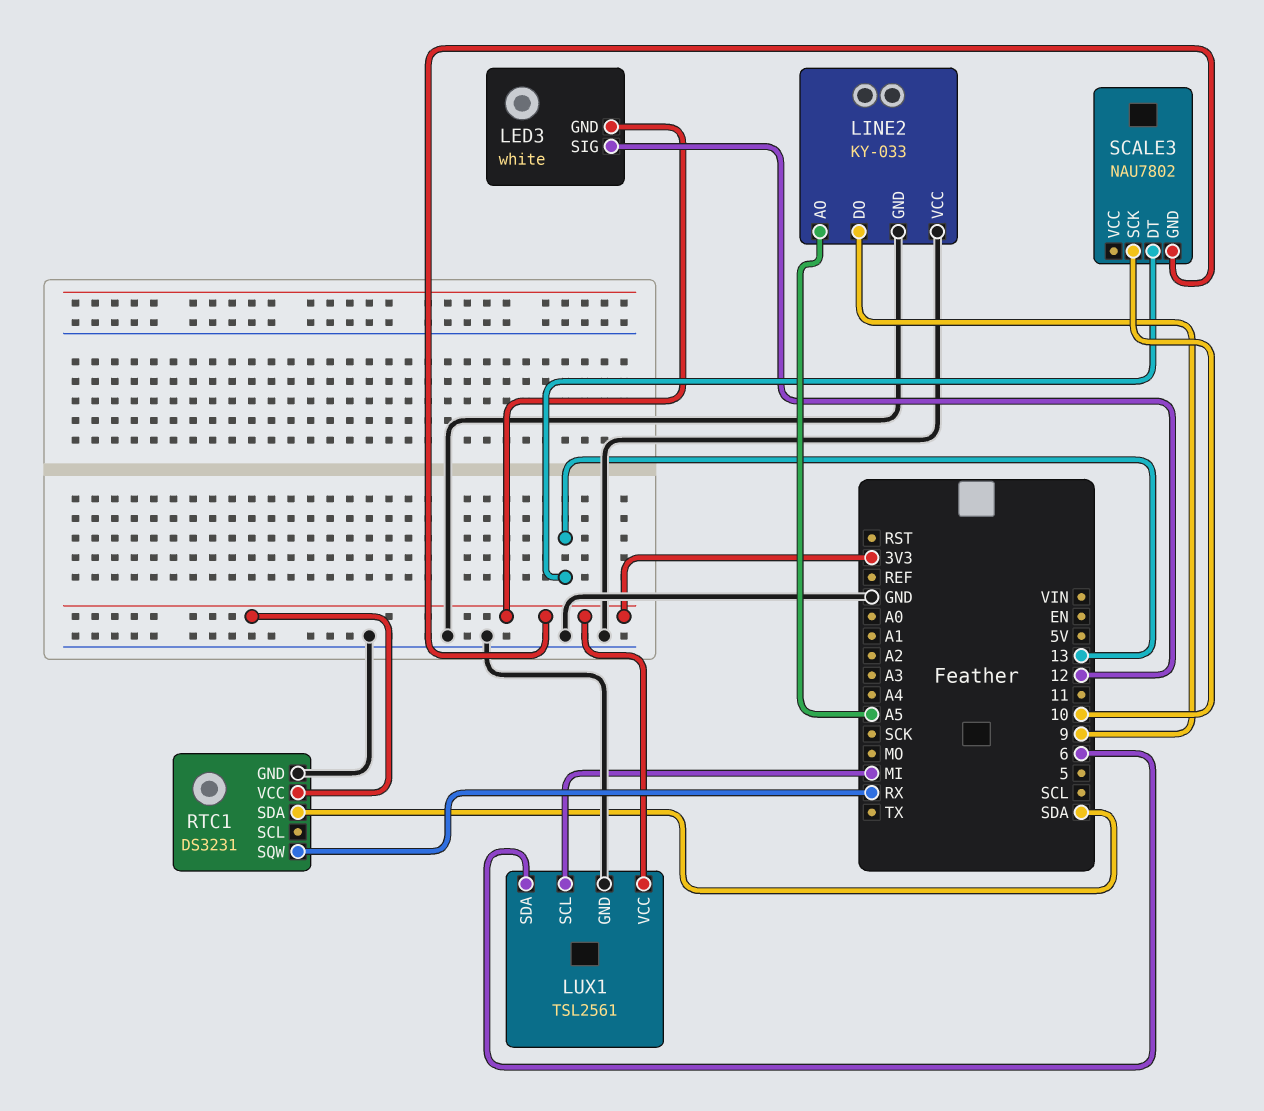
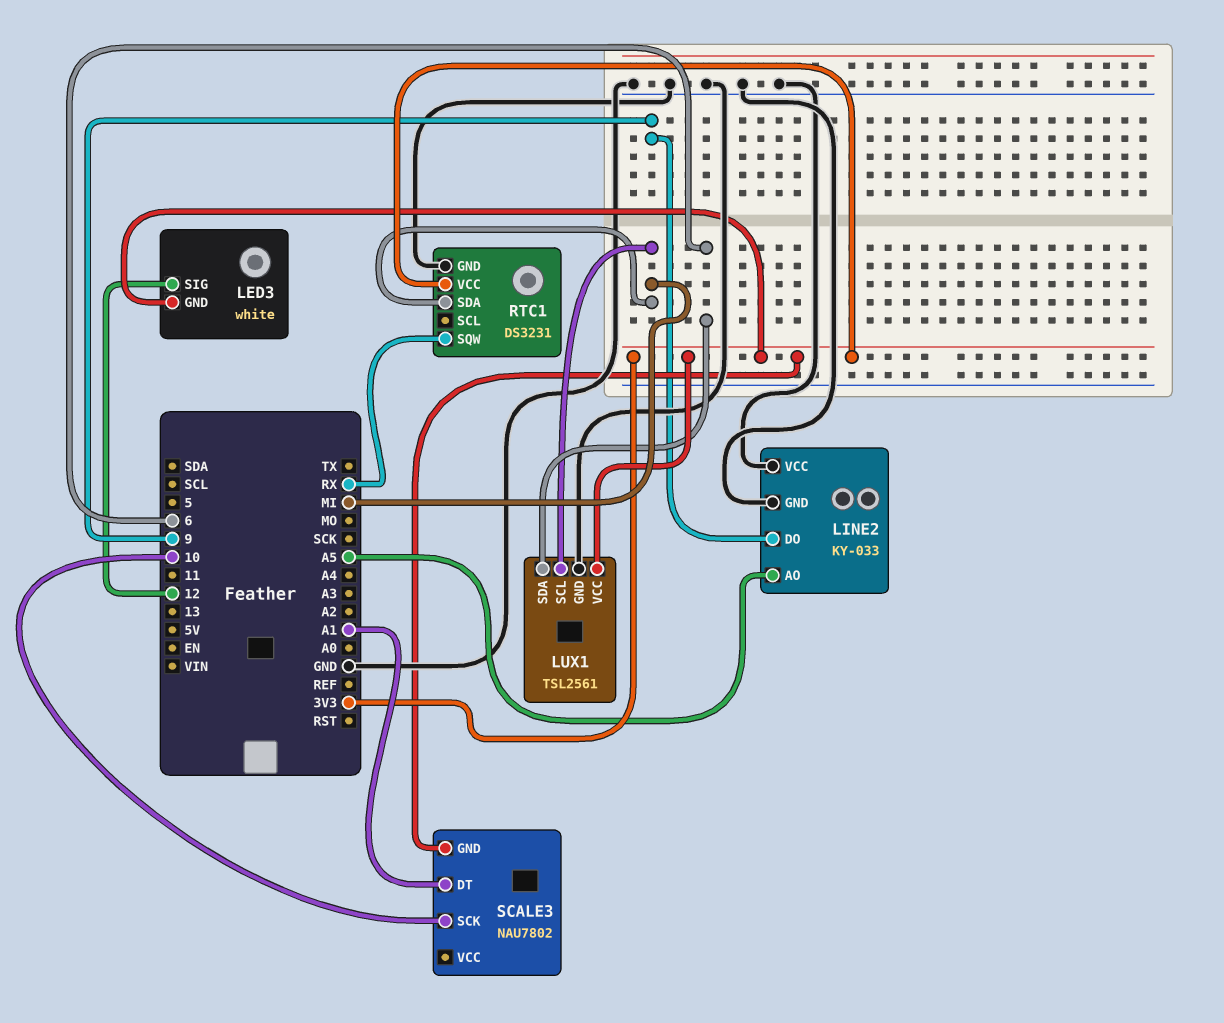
RTC1 pin SDA: SDA -> MI
SCALE3 pin DT: 13 -> A1

